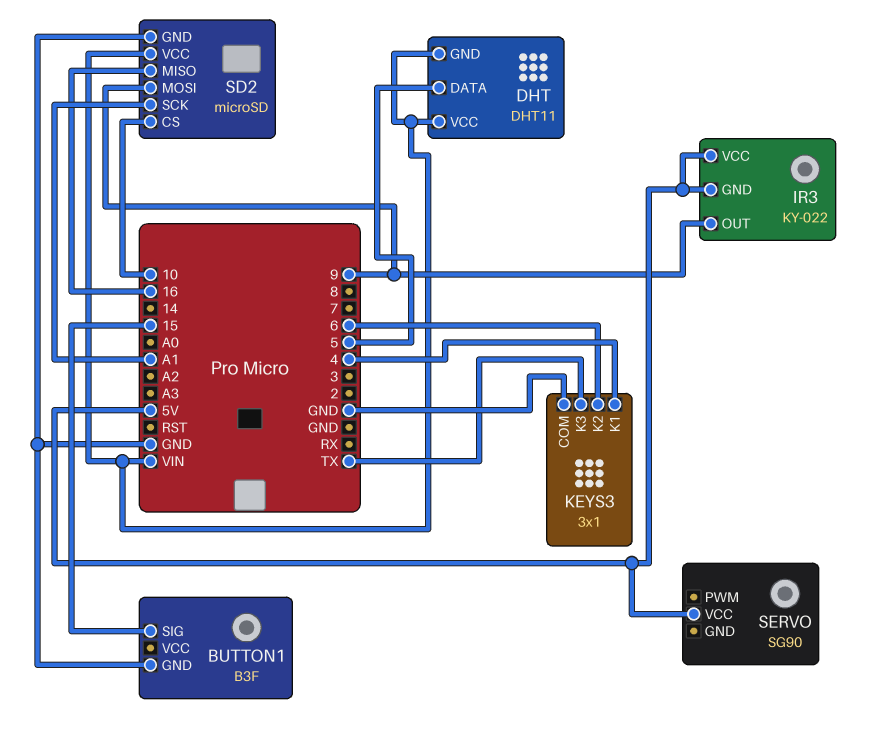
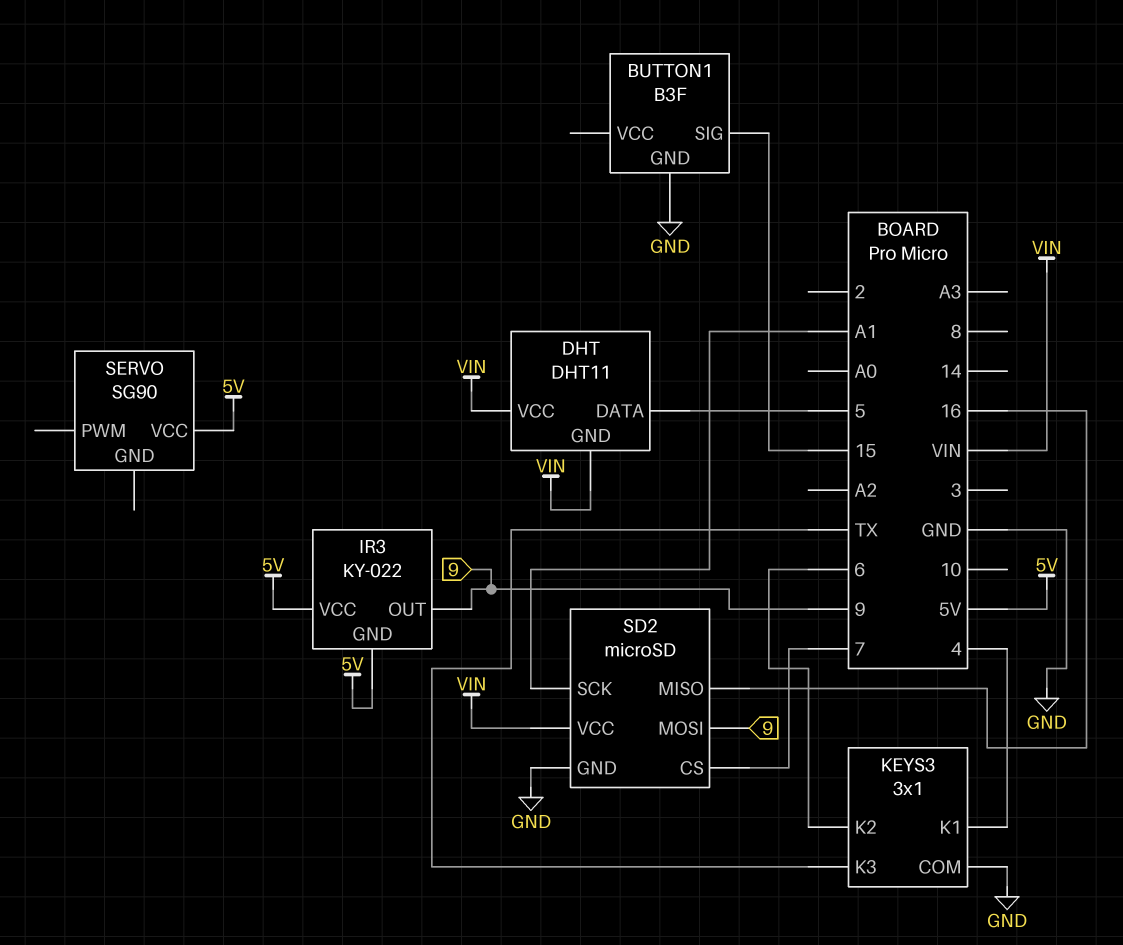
SD2 pin CS: 10 -> 7

